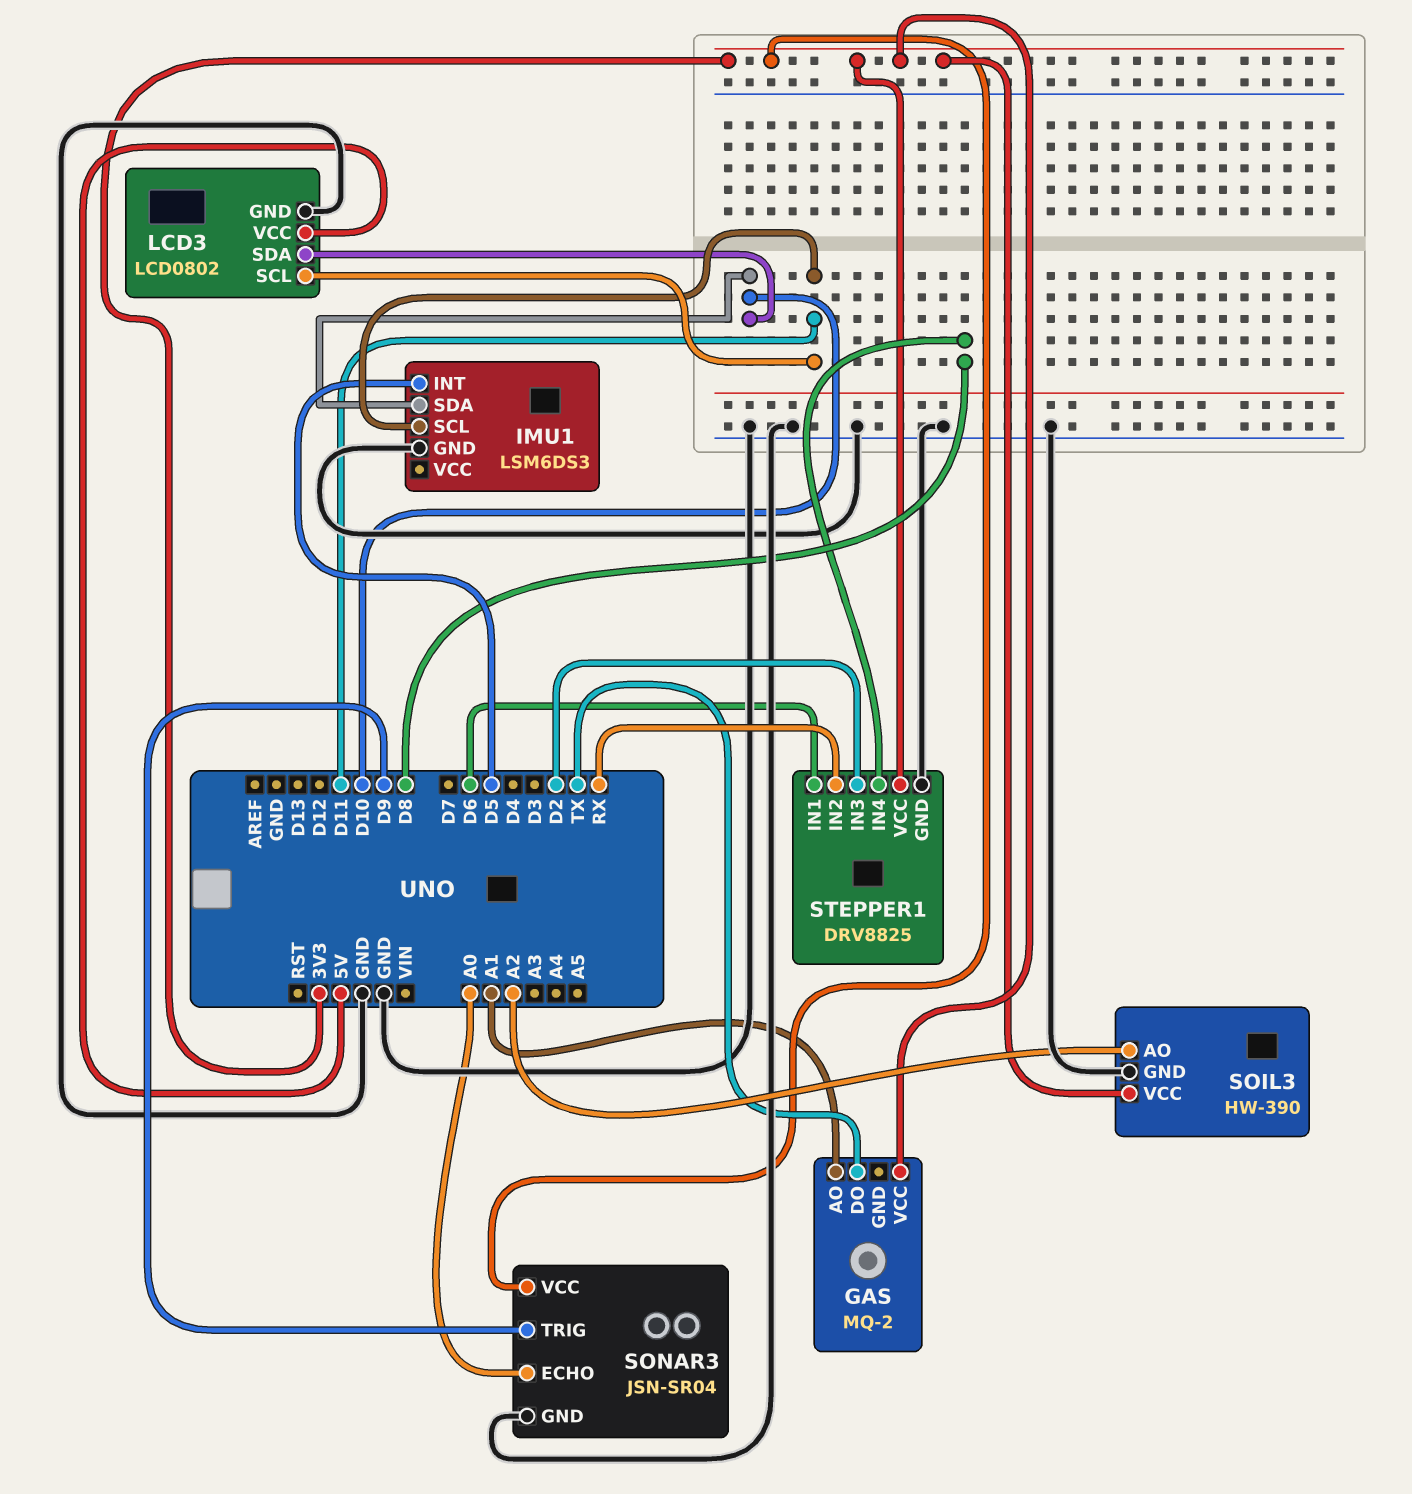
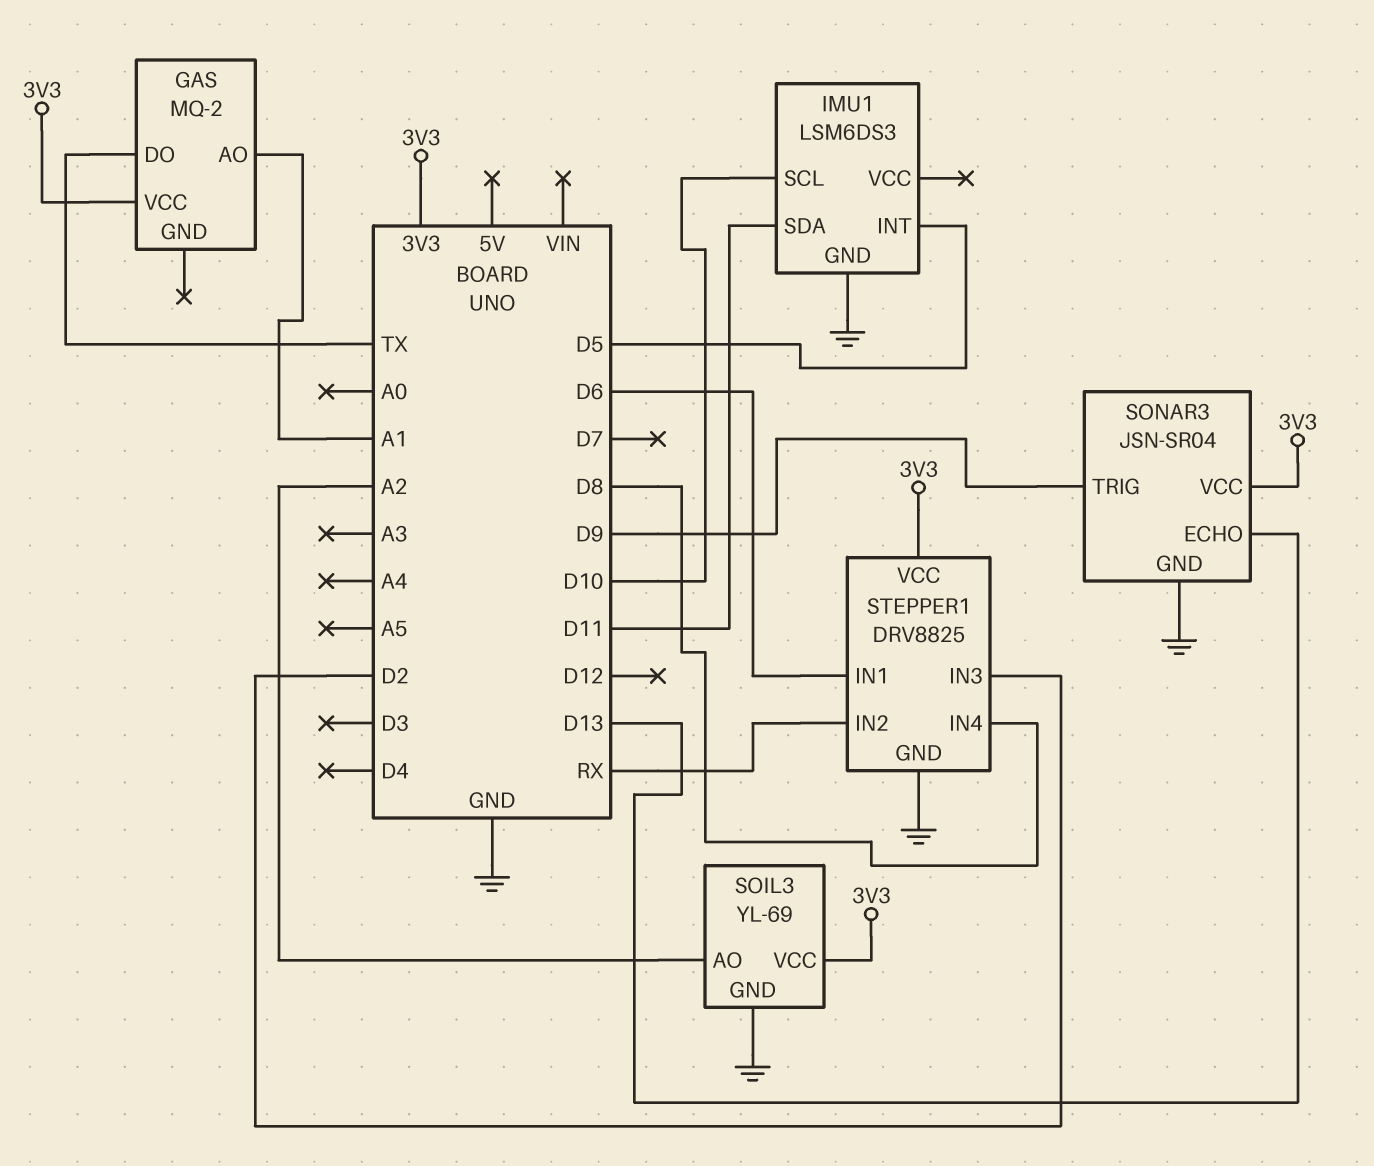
IMU1 pin SCL: D11 -> D10
IMU1 pin SDA: D10 -> D11
LCD3: LCD0802 -> none
LCD3 pin GND: GND -> none
LCD3 pin SCL: D11 -> none
LCD3 pin SDA: D10 -> none
LCD3 pin VCC: 5V -> none
SOIL3: HW-390 -> YL-69
SONAR3 pin ECHO: A0 -> D13

